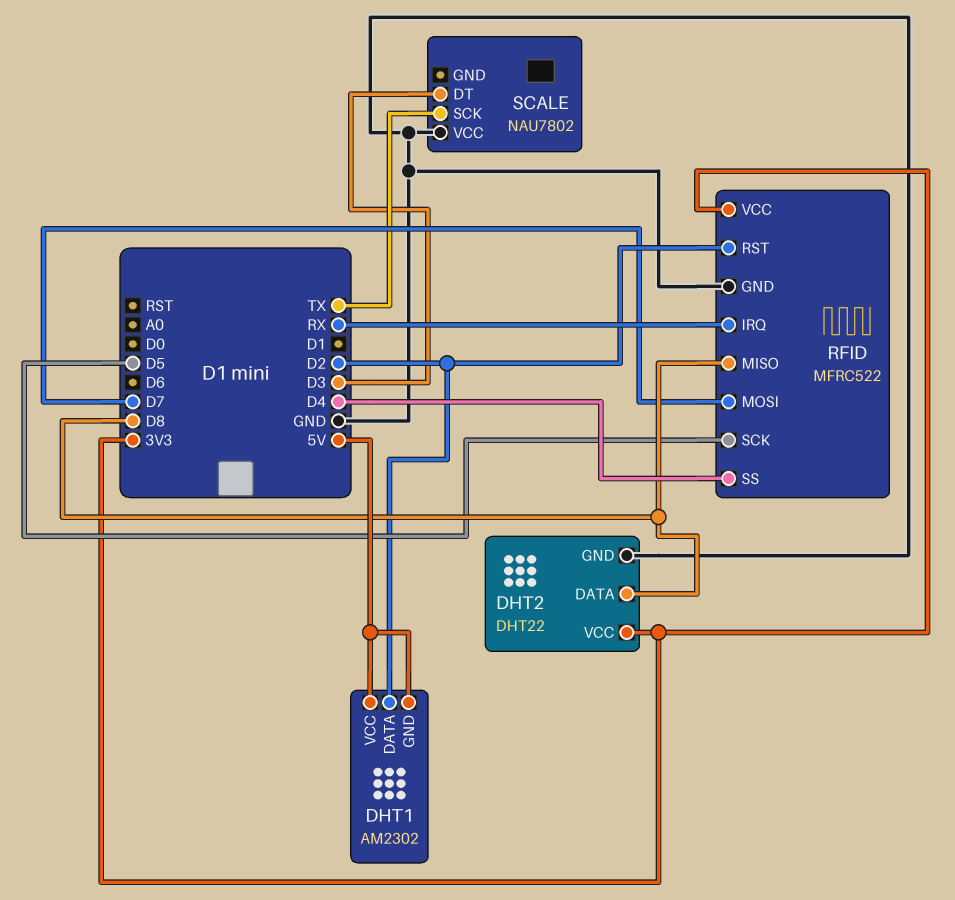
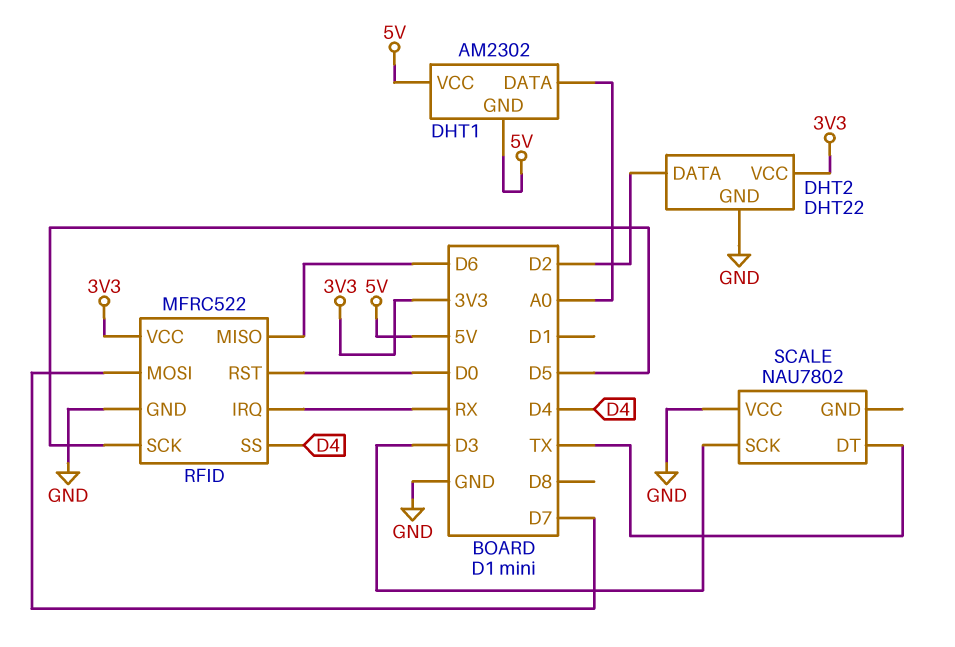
DHT1 pin DATA: D2 -> A0
DHT2 pin DATA: D8 -> D2
RFID pin MISO: D8 -> D6
RFID pin RST: D2 -> D0
SCALE pin DT: D3 -> TX
SCALE pin SCK: TX -> D3

